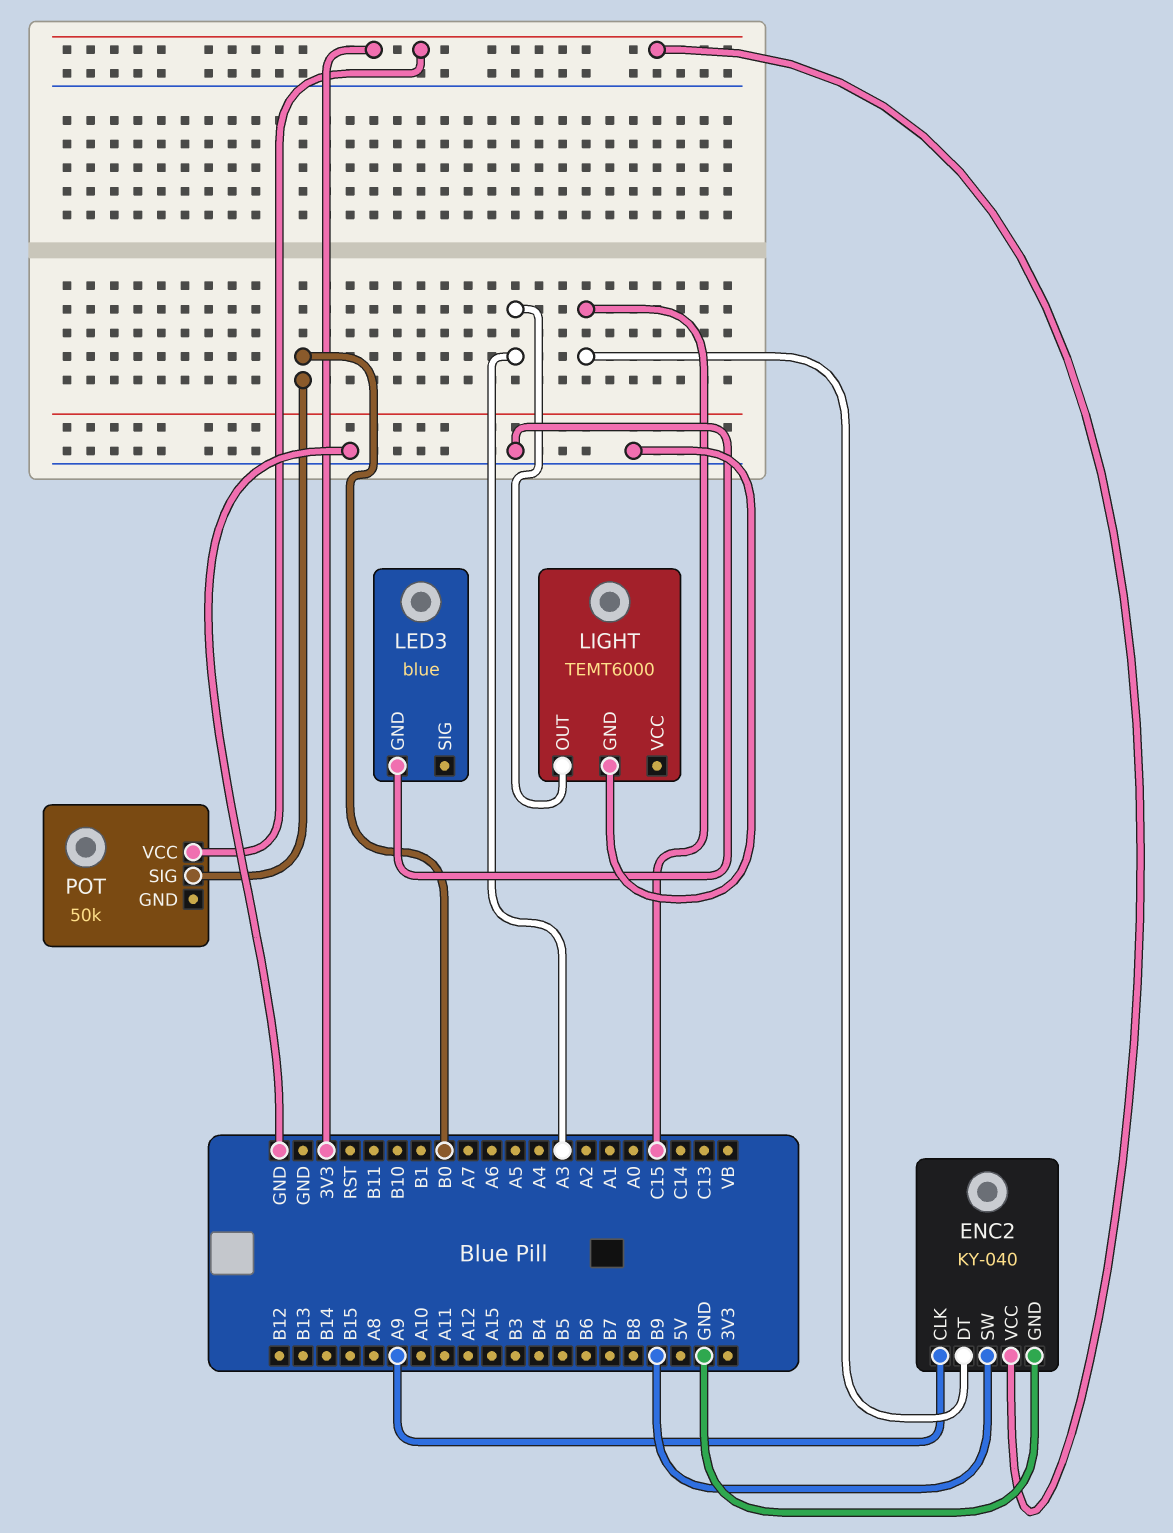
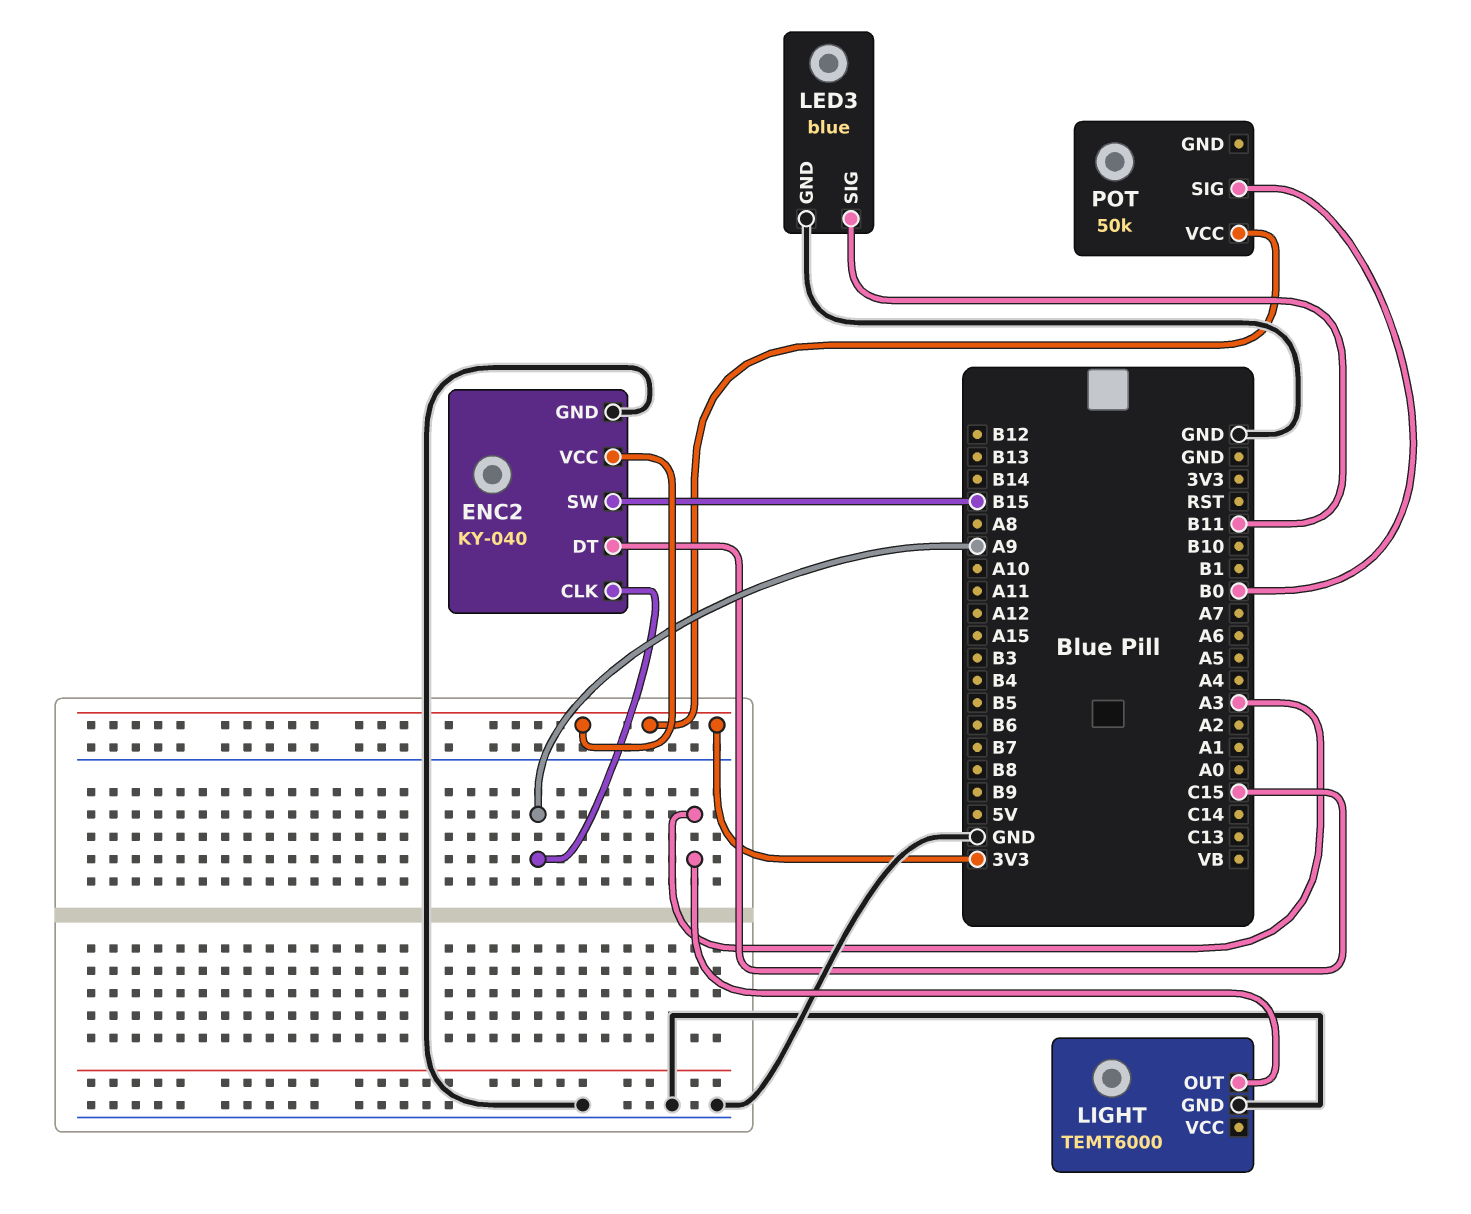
ENC2 pin SW: B9 -> B15
LED3 pin SIG: none -> B11

